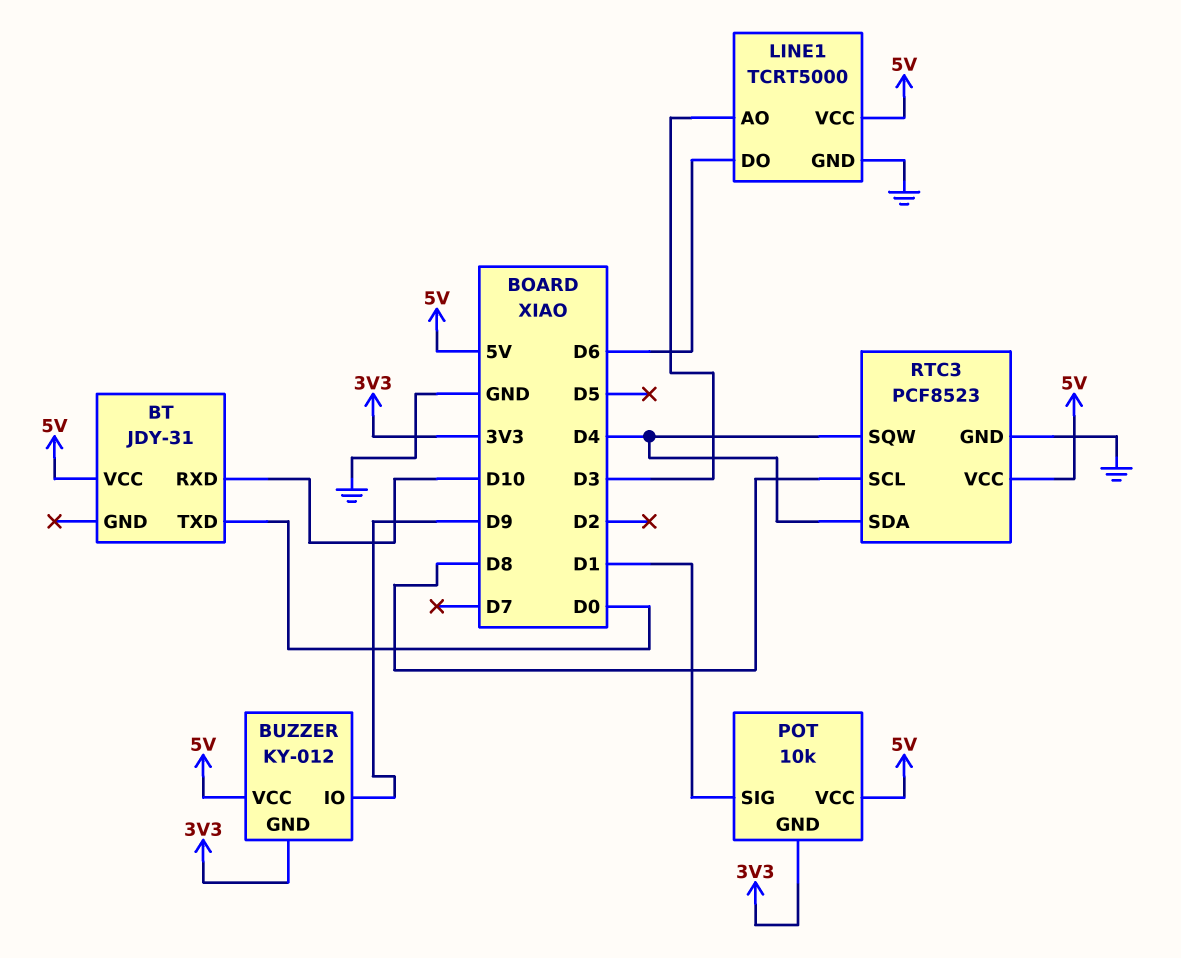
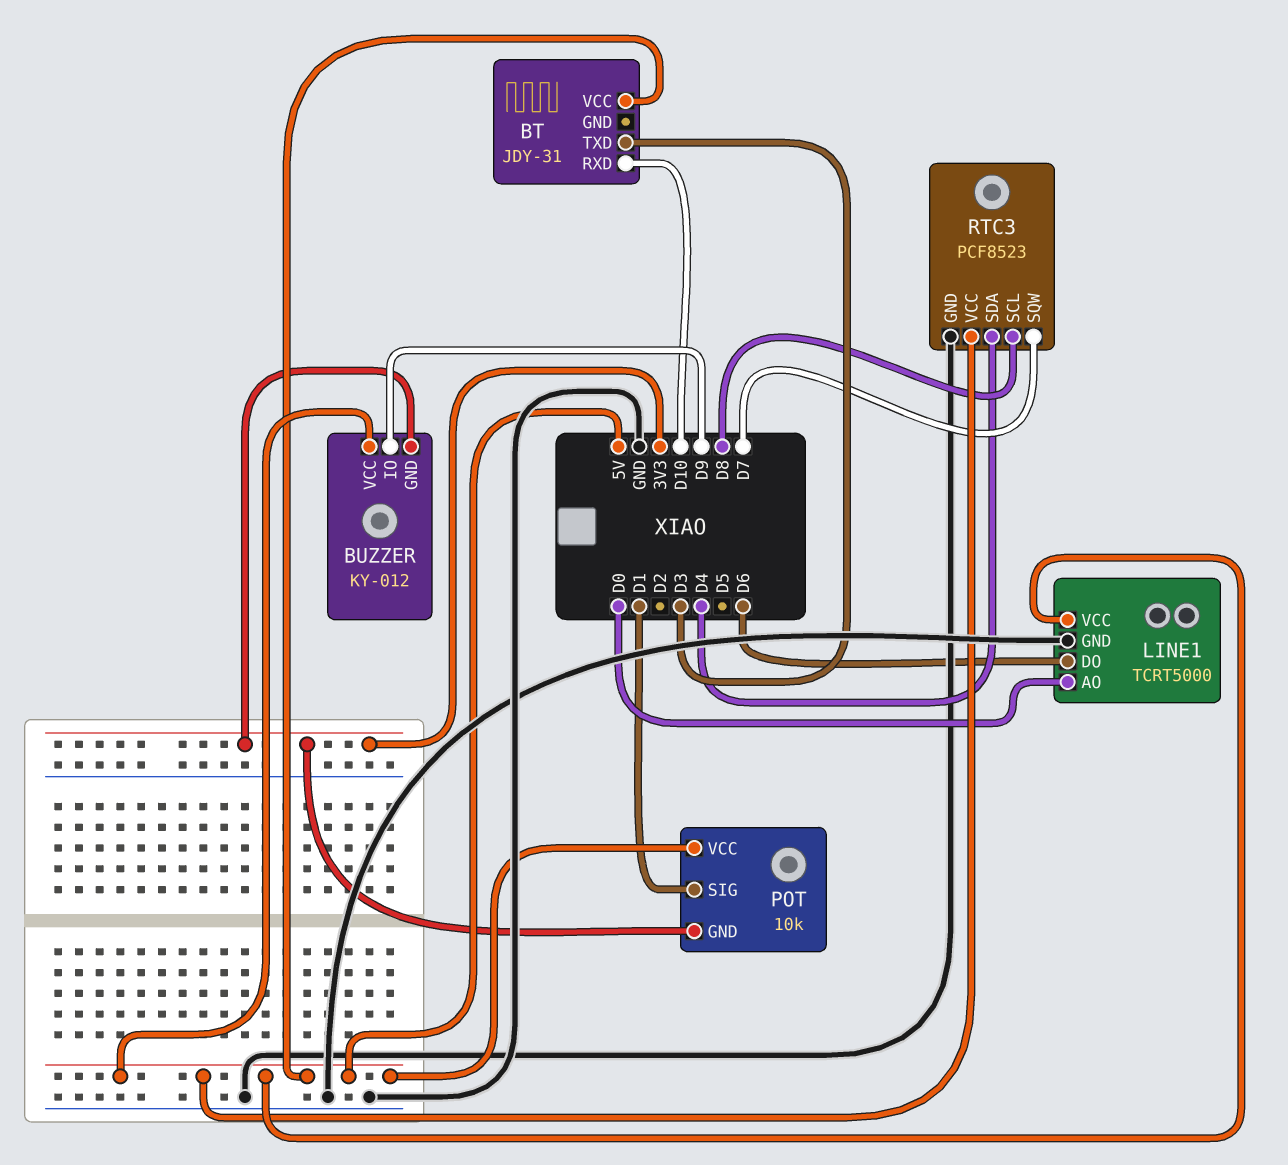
BT pin TXD: D0 -> D3
LINE1 pin AO: D3 -> D0
RTC3 pin SQW: D4 -> D7

